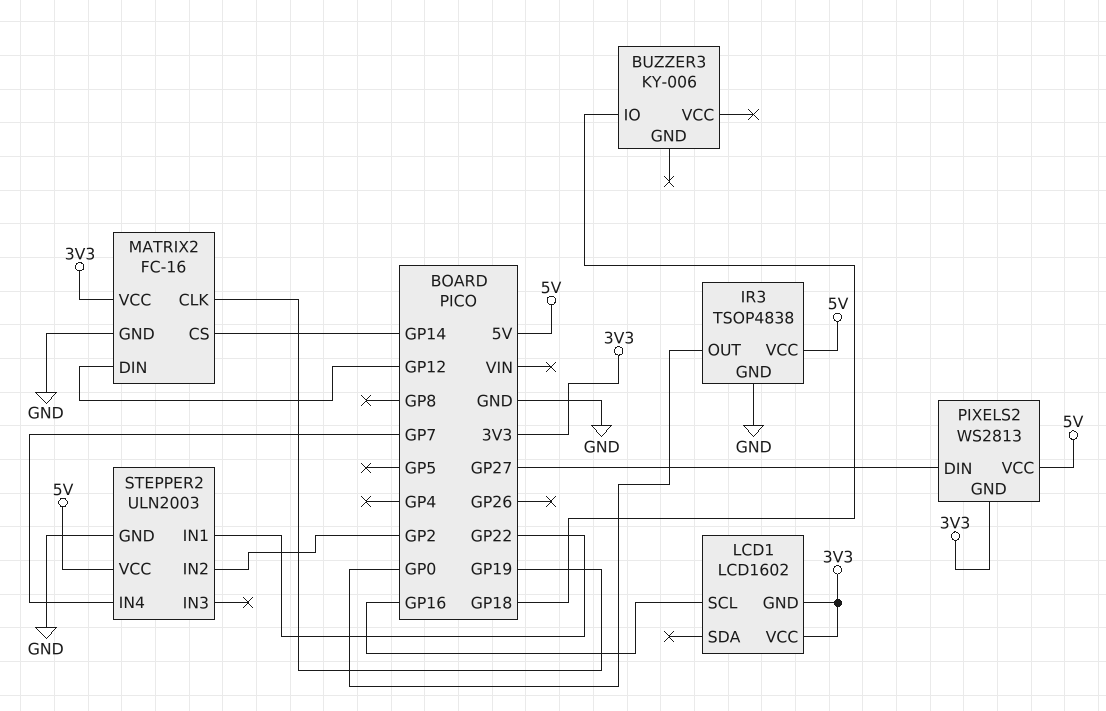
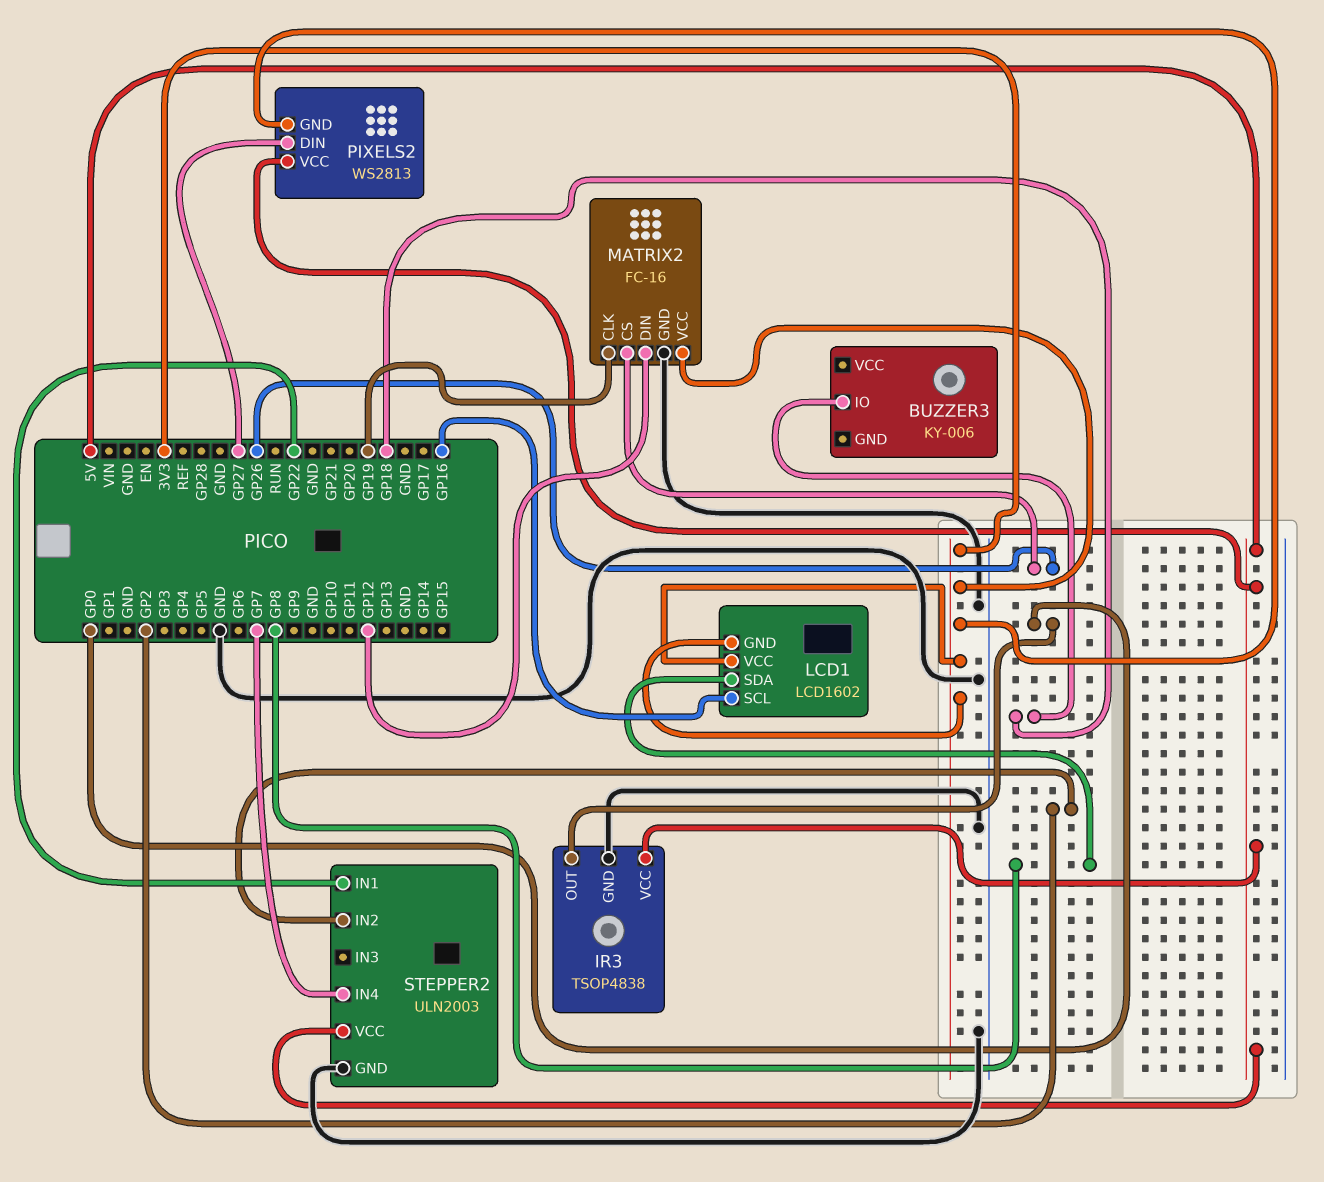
LCD1 pin SDA: none -> GP8
MATRIX2 pin CS: GP14 -> GP26

